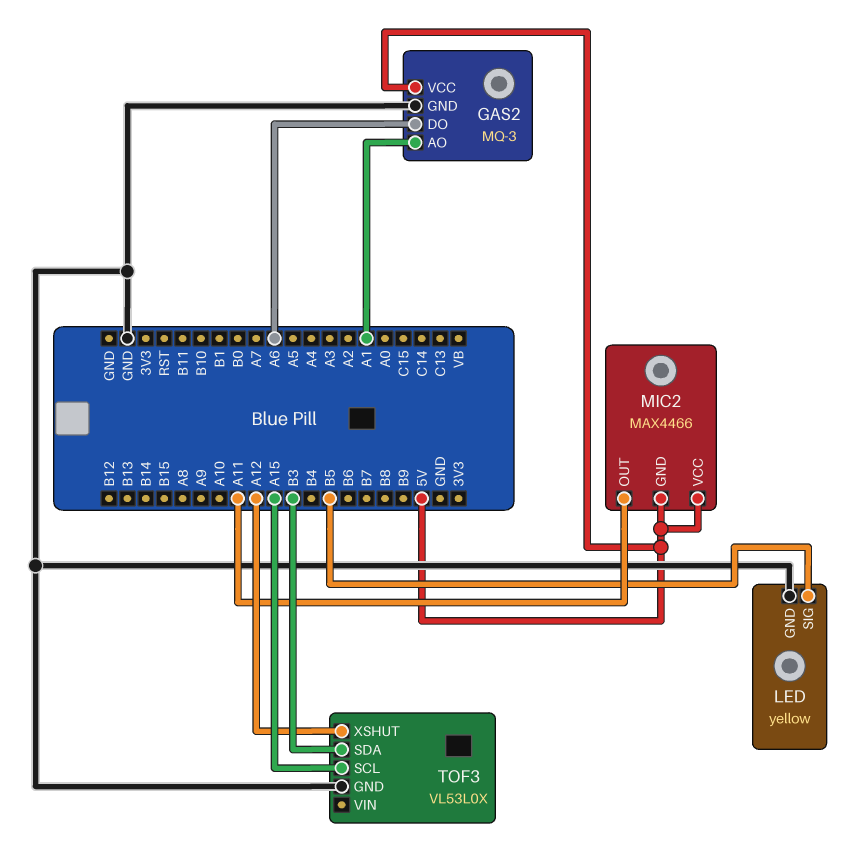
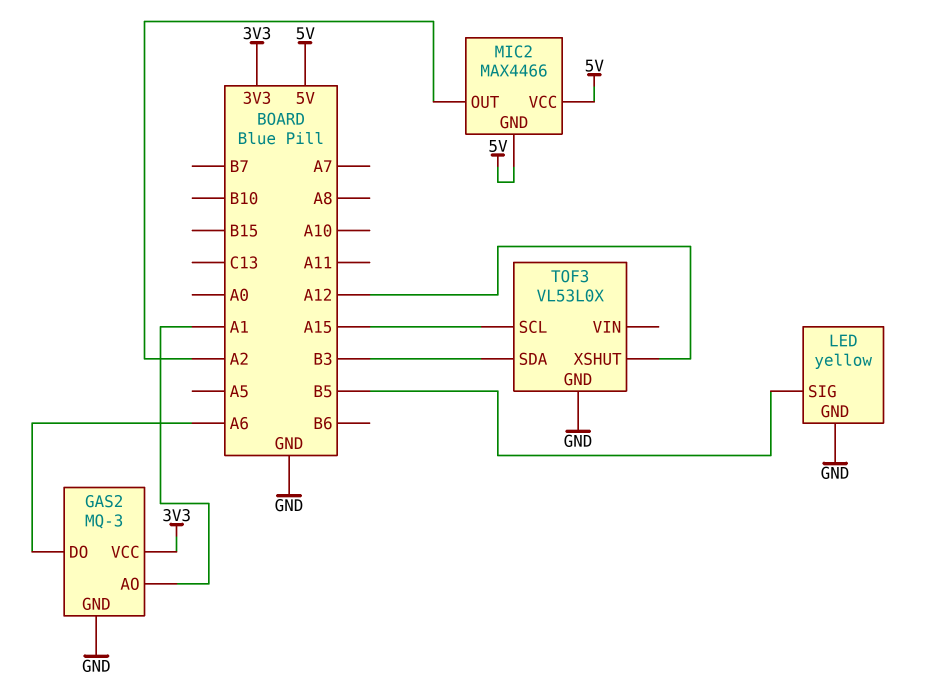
GAS2 pin VCC: 5V -> 3V3
MIC2 pin OUT: A11 -> A2

